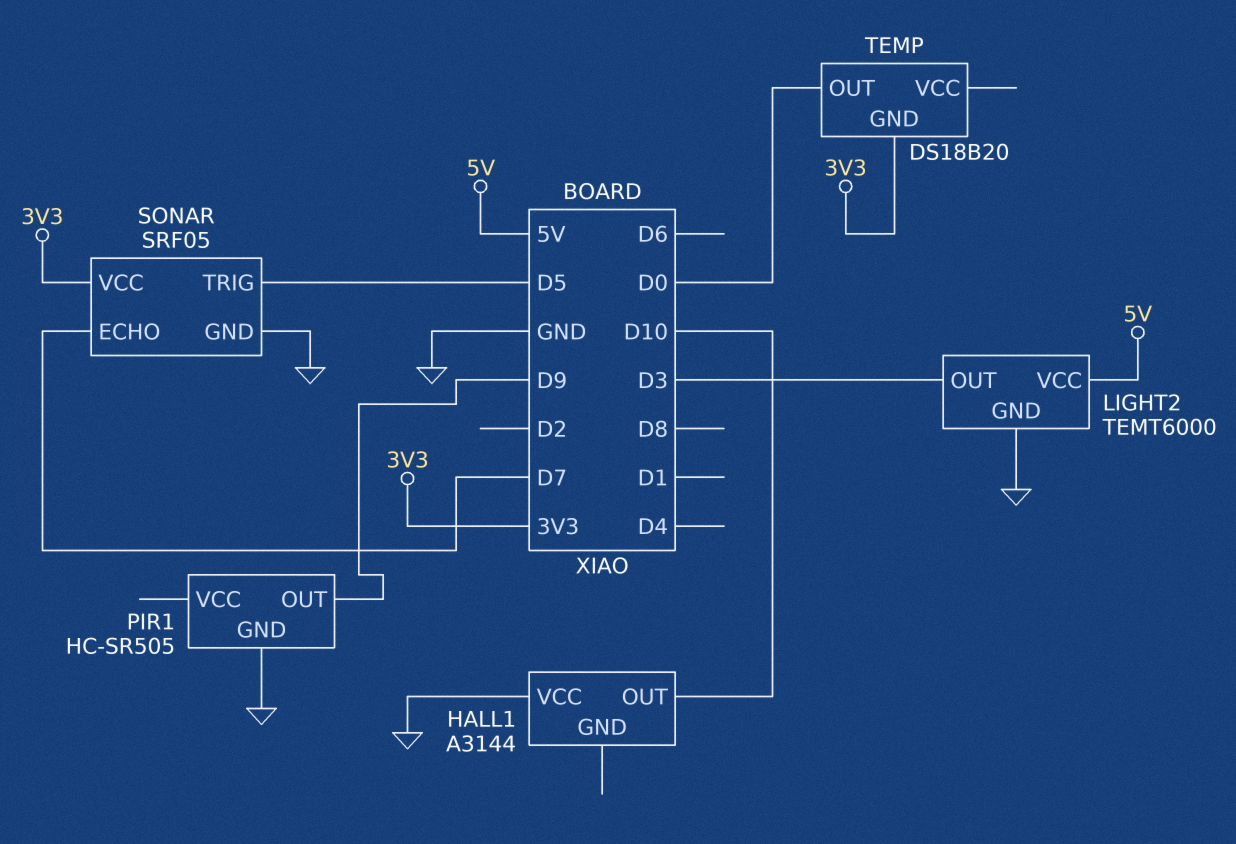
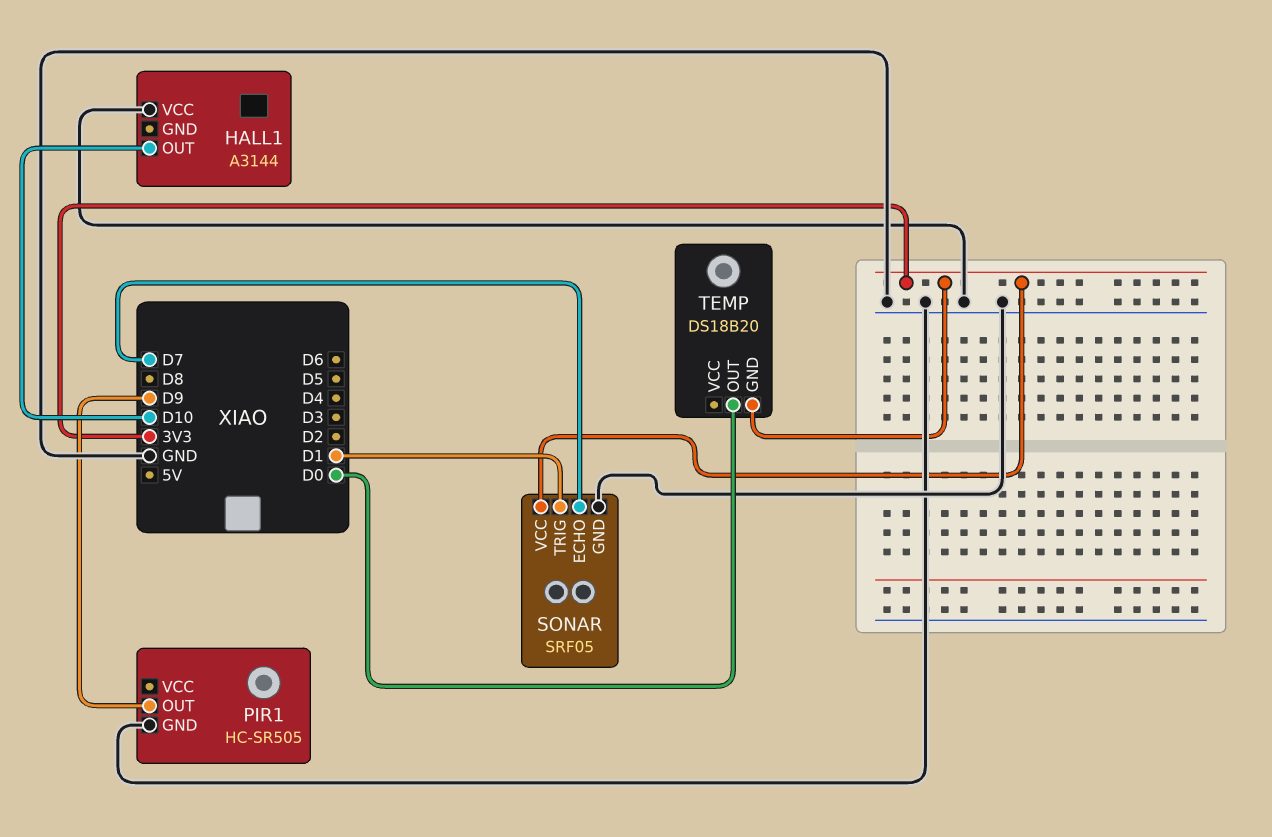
LIGHT2: TEMT6000 -> none
LIGHT2 pin GND: GND -> none
LIGHT2 pin OUT: D3 -> none
LIGHT2 pin VCC: 5V -> none
SONAR pin TRIG: D5 -> D1

